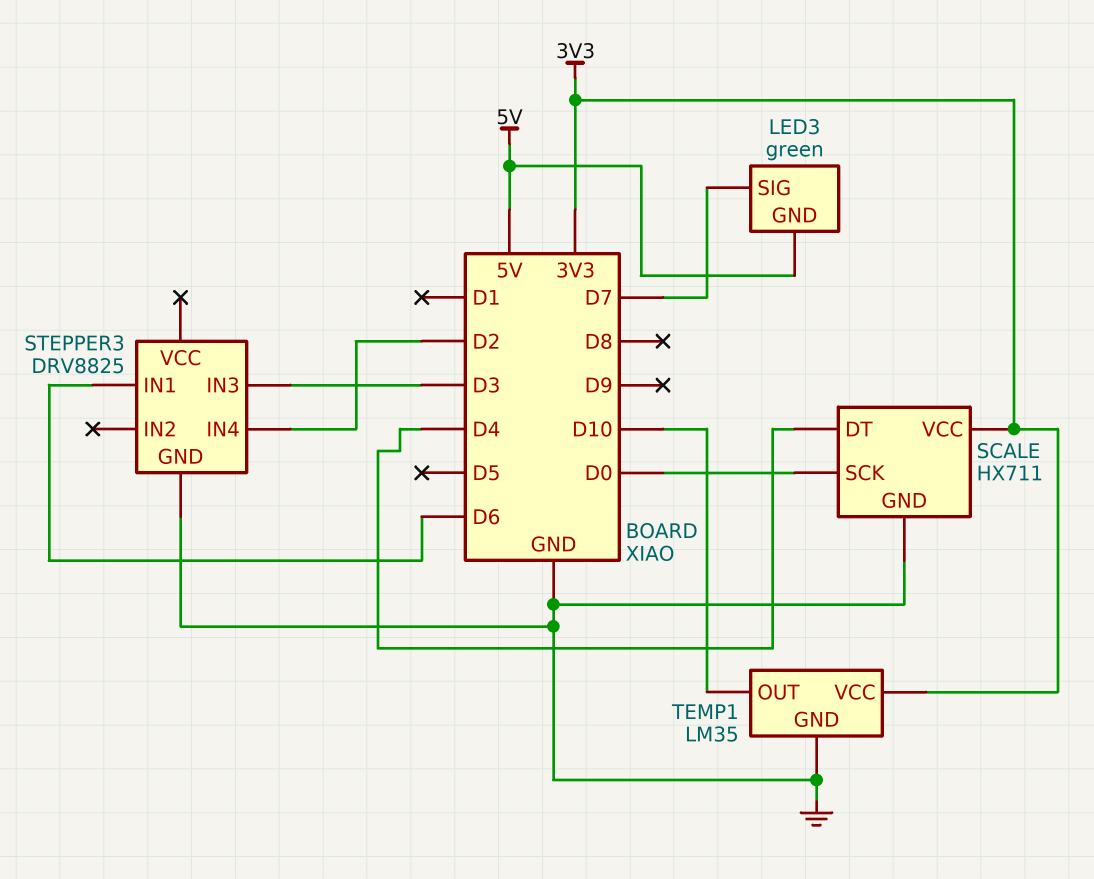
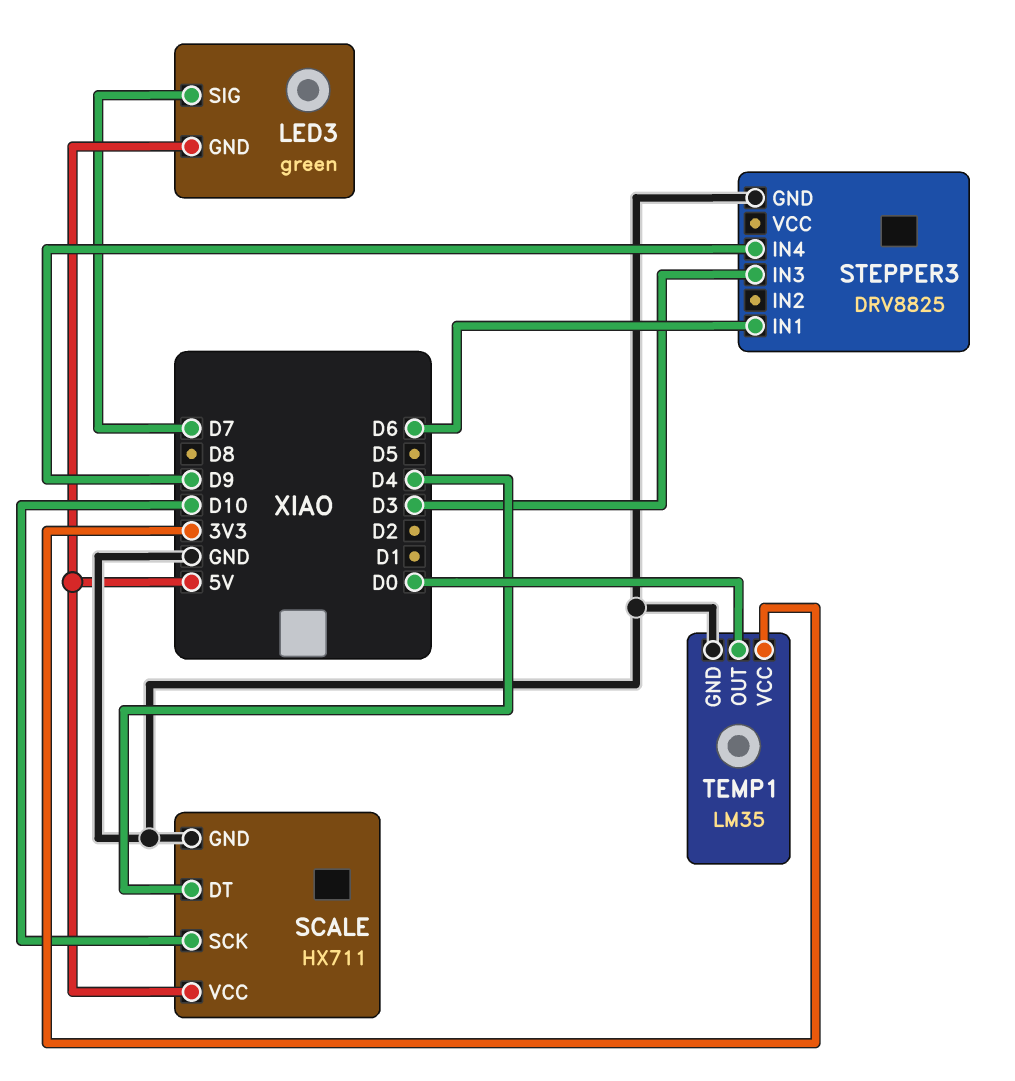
SCALE pin SCK: D0 -> D10
SCALE pin VCC: 3V3 -> 5V
STEPPER3 pin IN4: D2 -> D9
TEMP1 pin OUT: D10 -> D0

